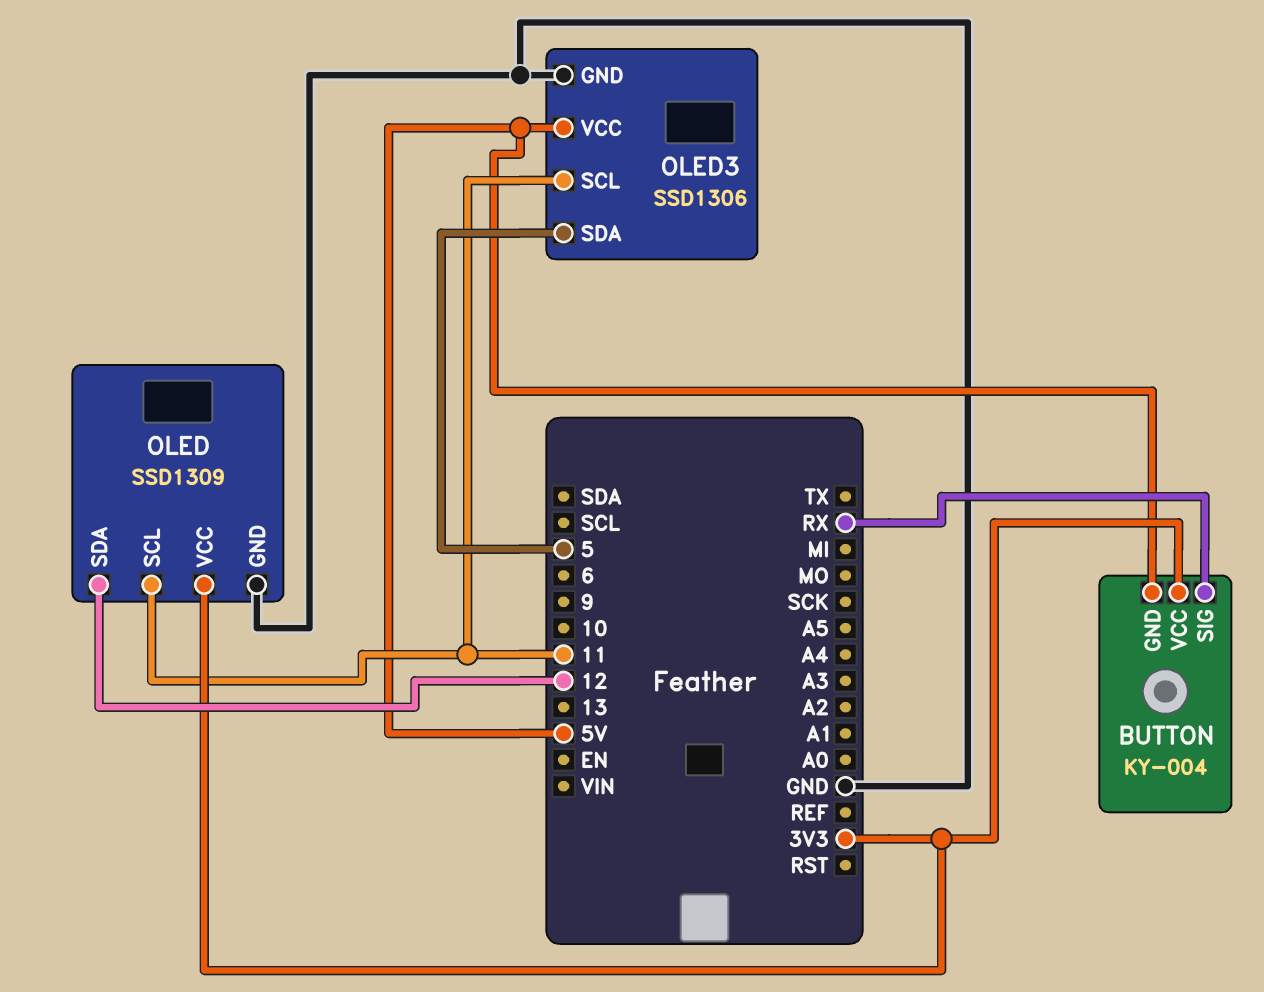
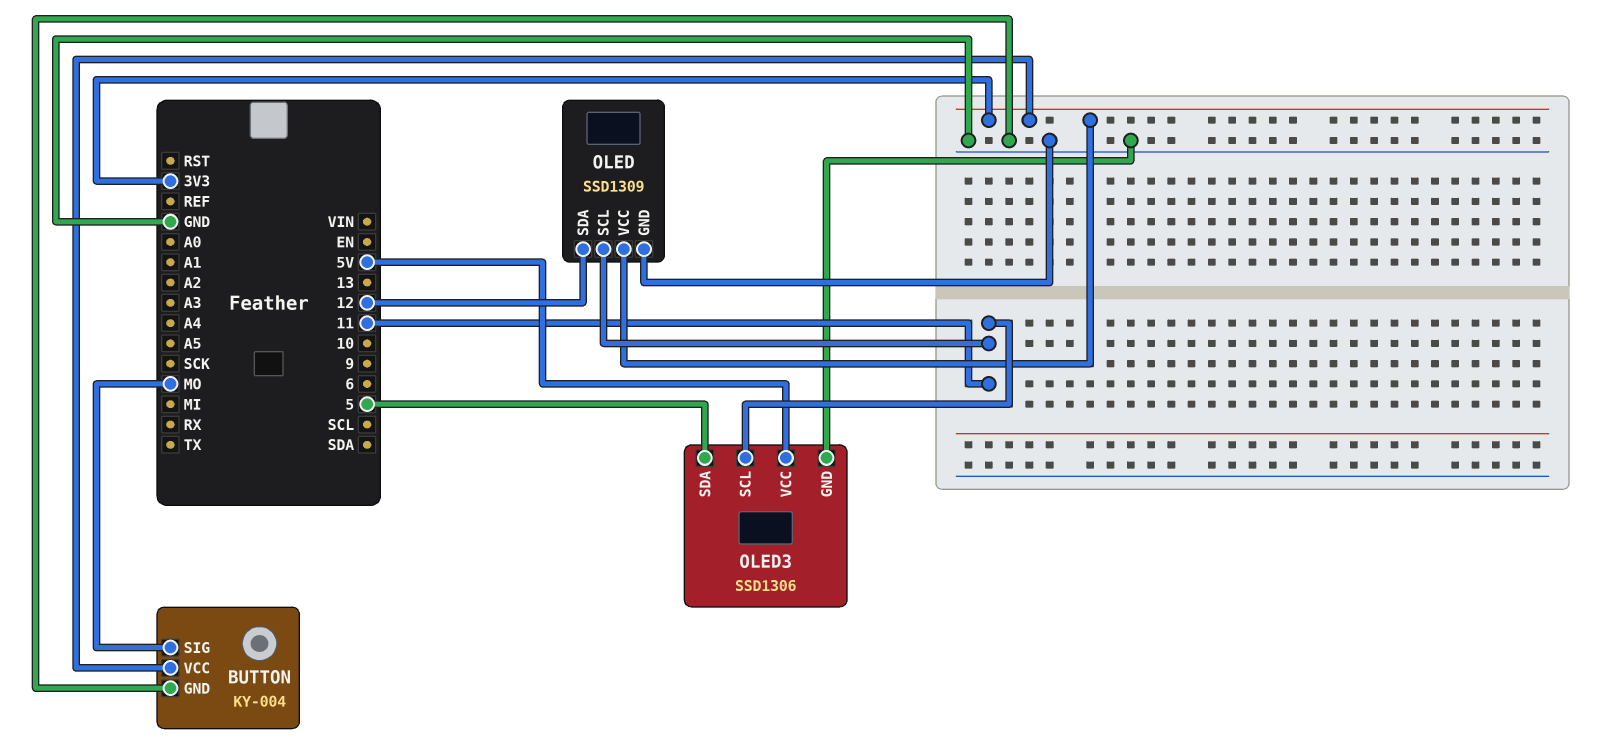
BUTTON pin GND: 5V -> GND
BUTTON pin SIG: RX -> MO

